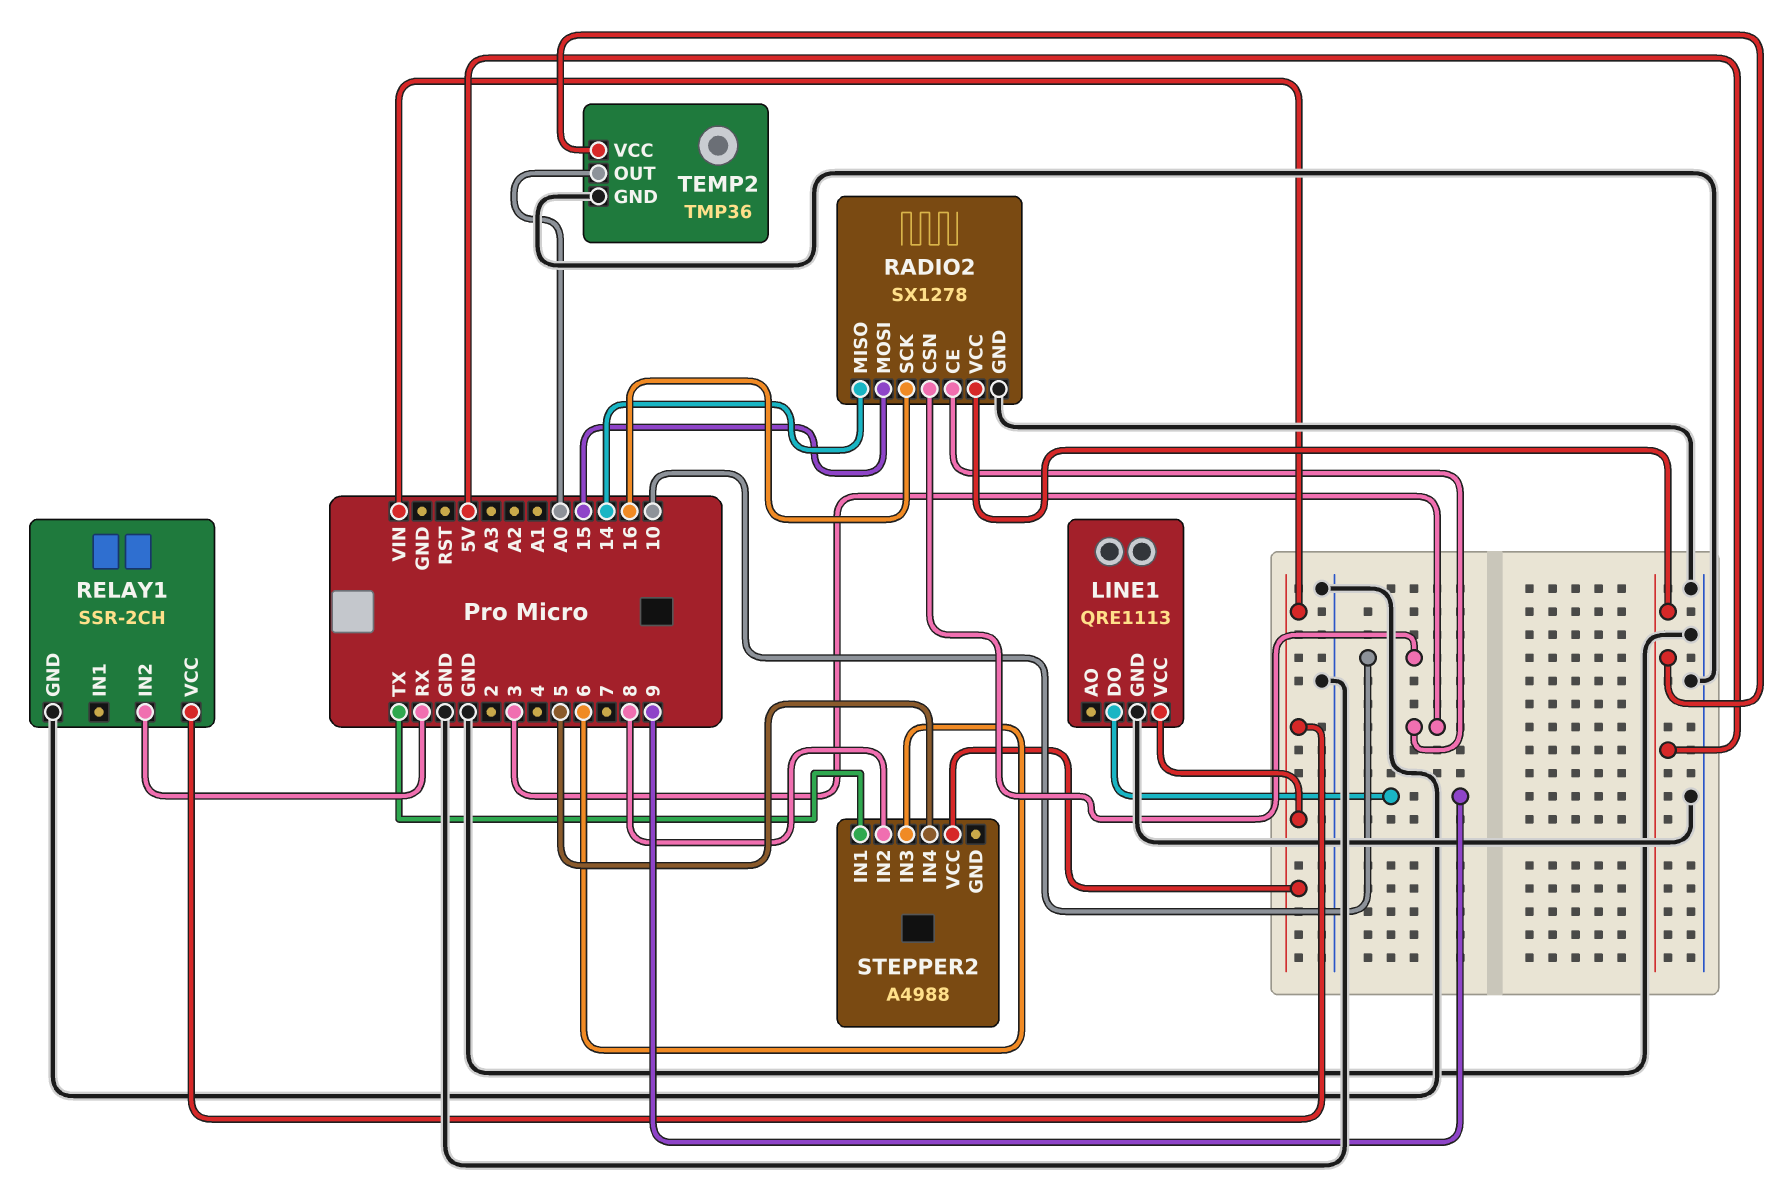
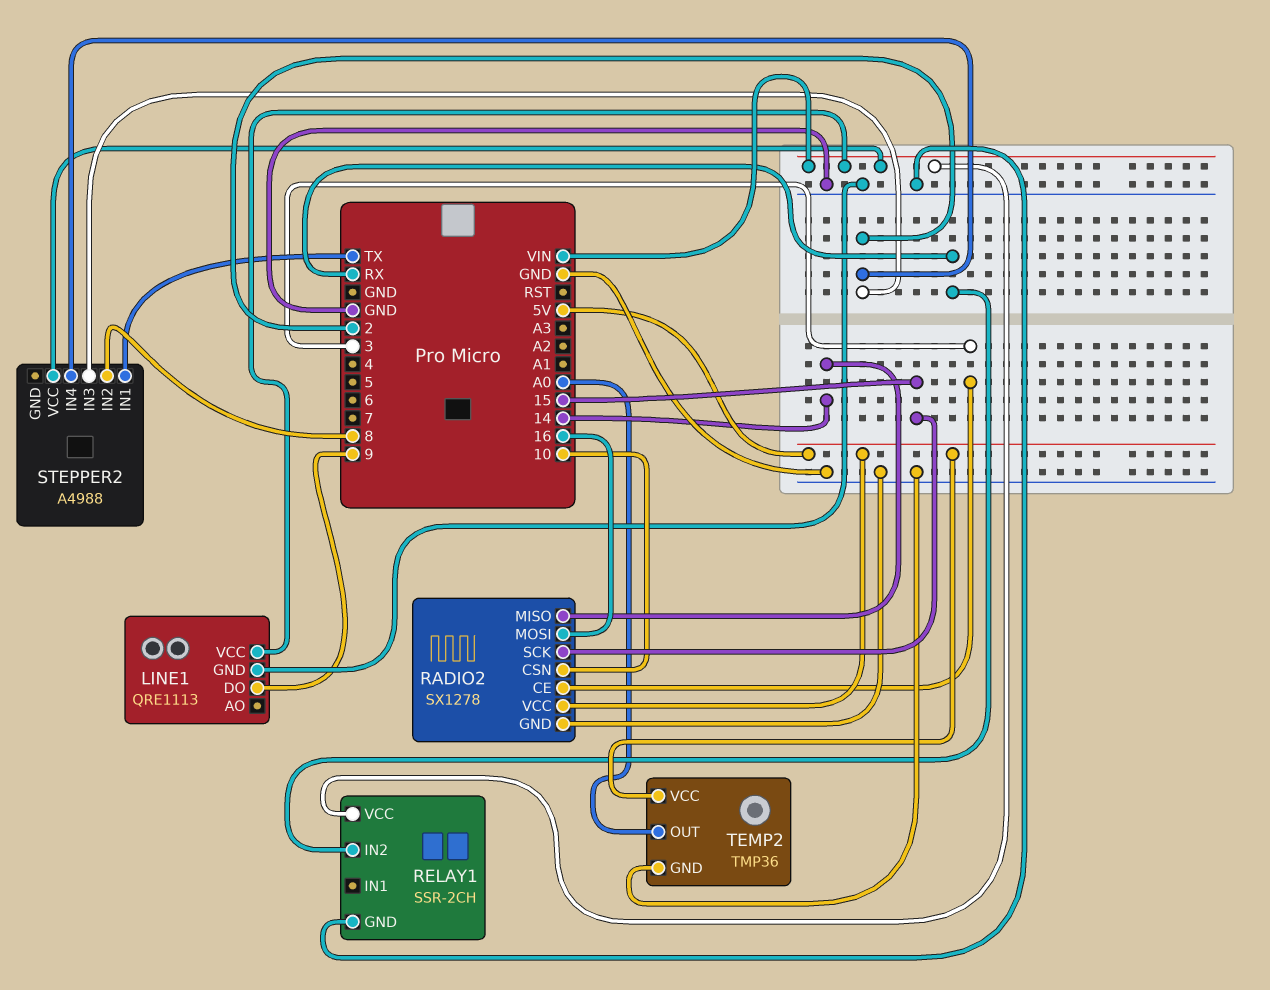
RADIO2 pin MOSI: 15 -> 16
RADIO2 pin SCK: 16 -> 15
STEPPER2 pin IN3: 6 -> 2
STEPPER2 pin IN4: 5 -> 2

